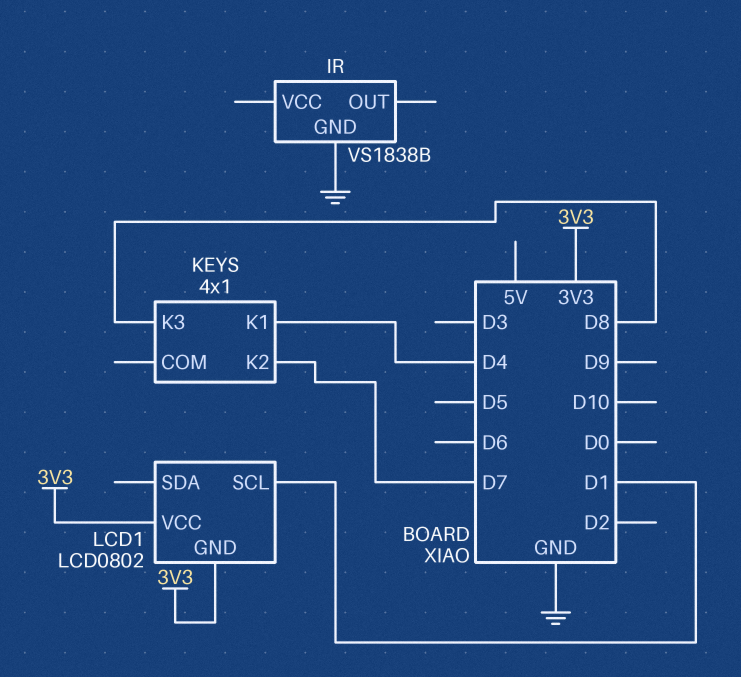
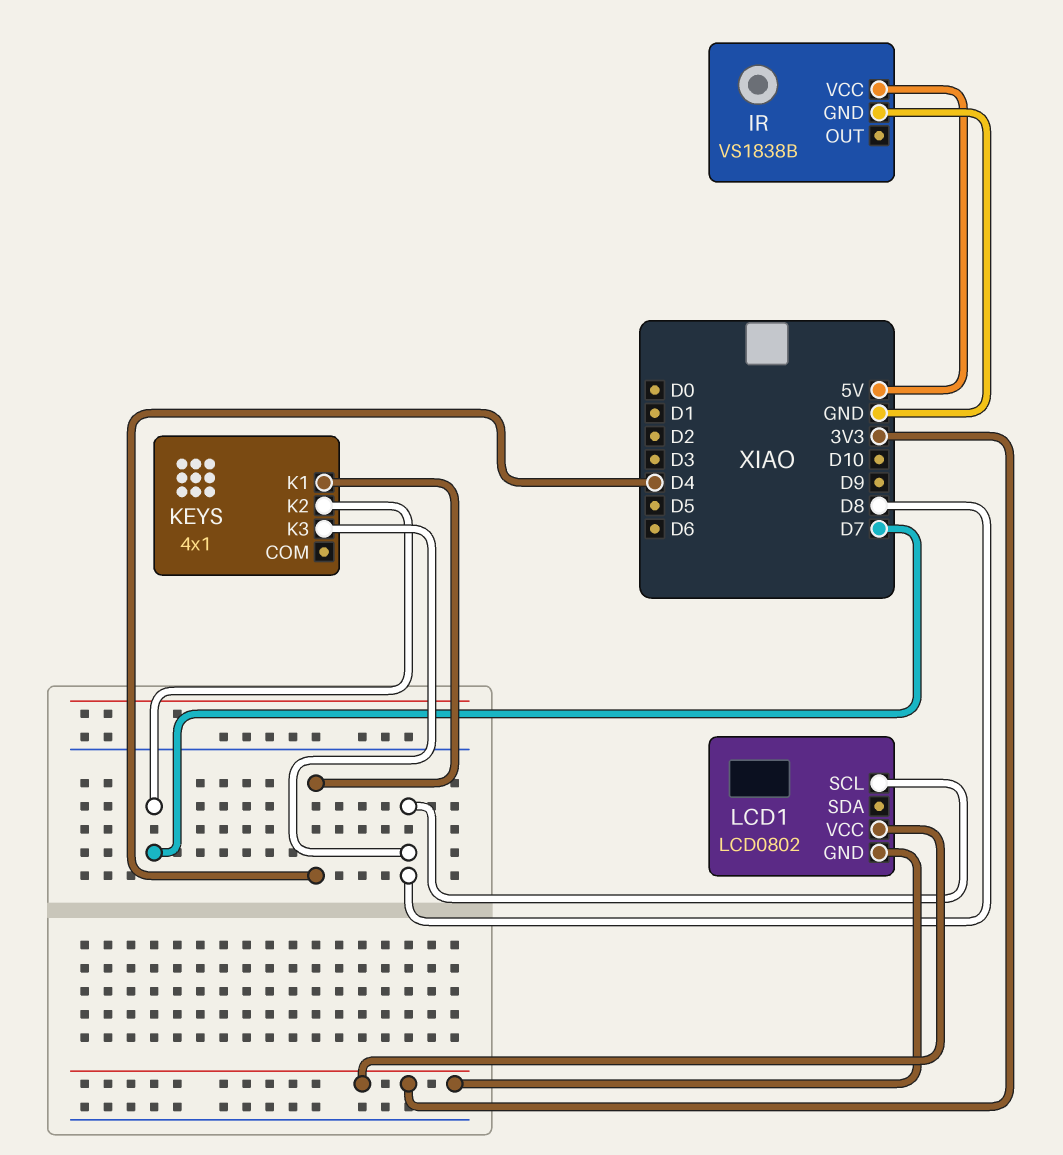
IR pin VCC: none -> 5V
LCD1 pin SCL: D1 -> D8

